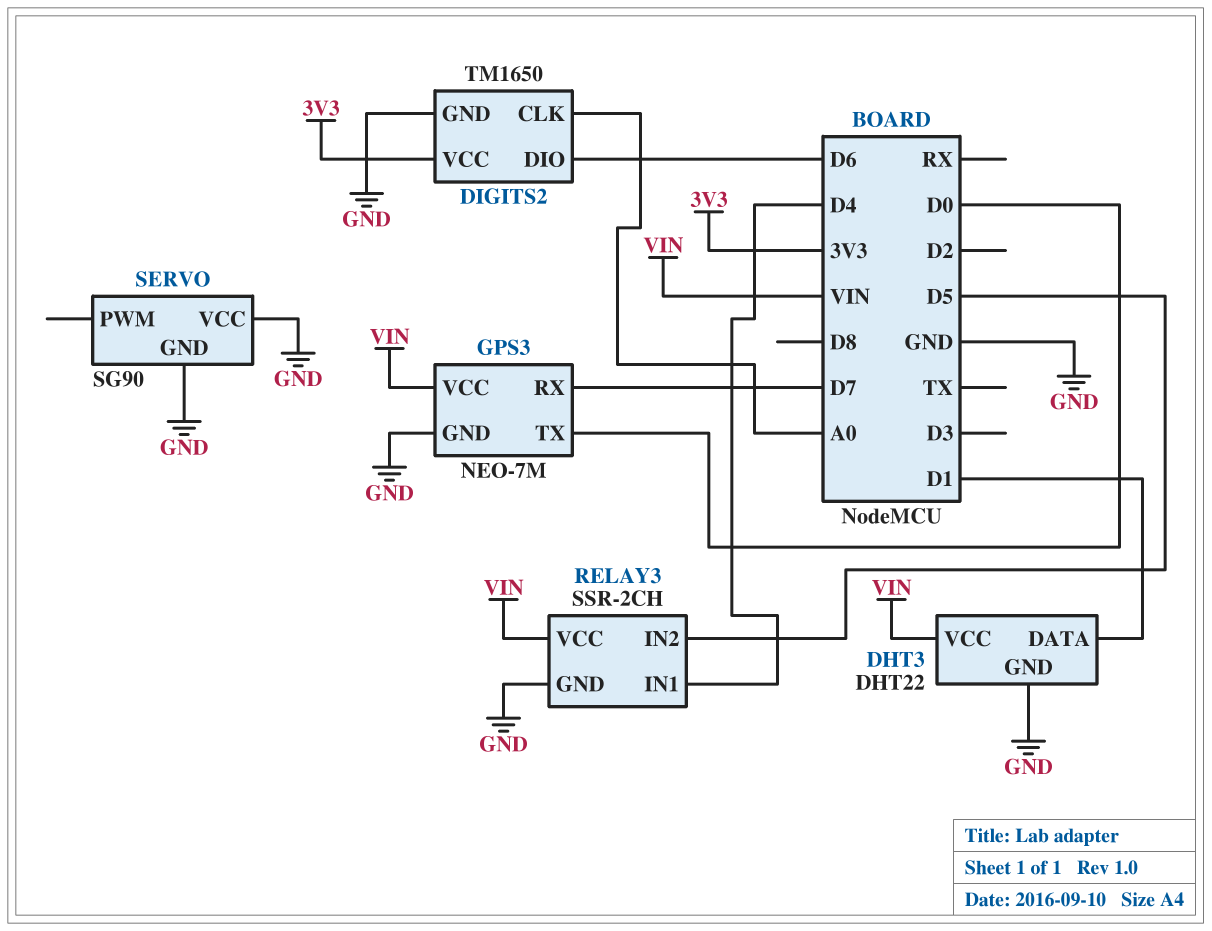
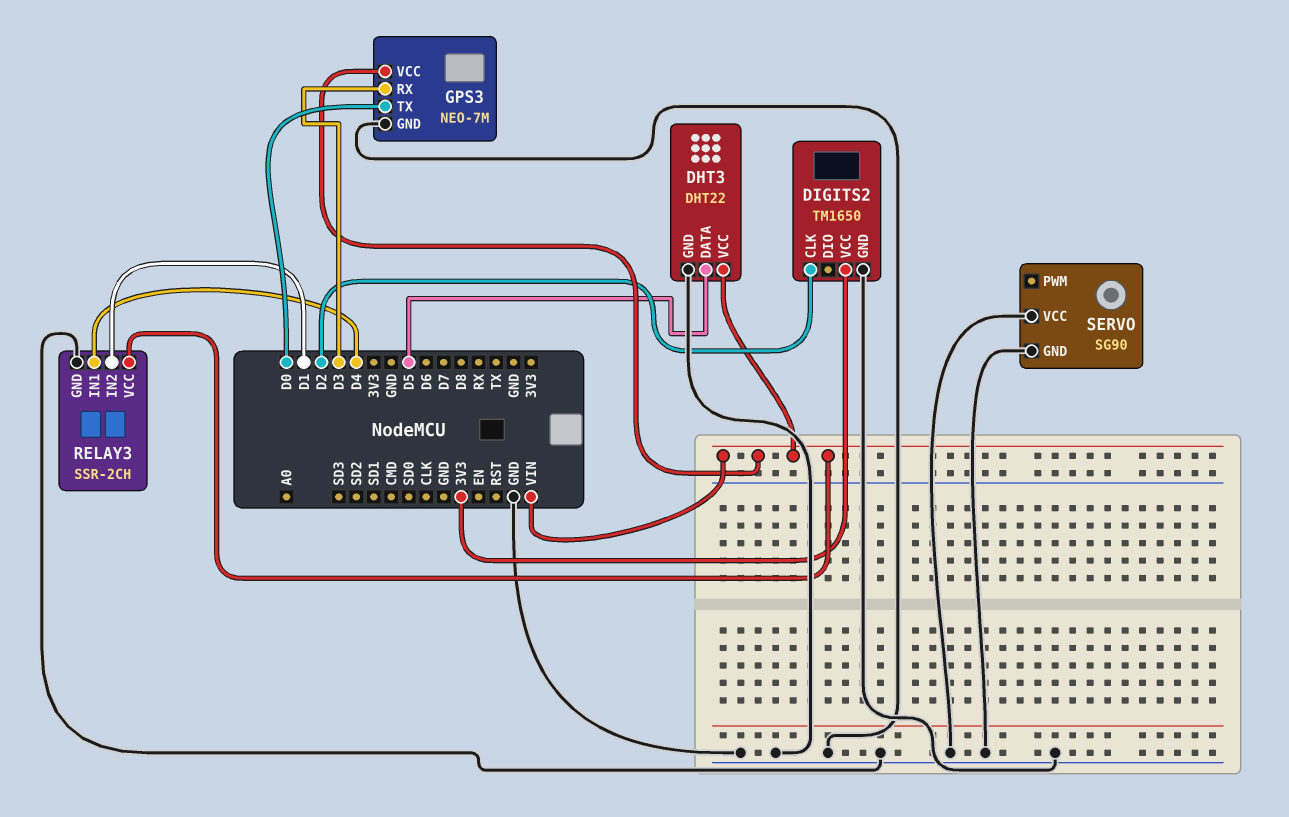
DHT3 pin DATA: D1 -> D5
DIGITS2 pin CLK: A0 -> D2
DIGITS2 pin DIO: D6 -> none
GPS3 pin RX: D7 -> D3
RELAY3 pin IN2: D5 -> D1

